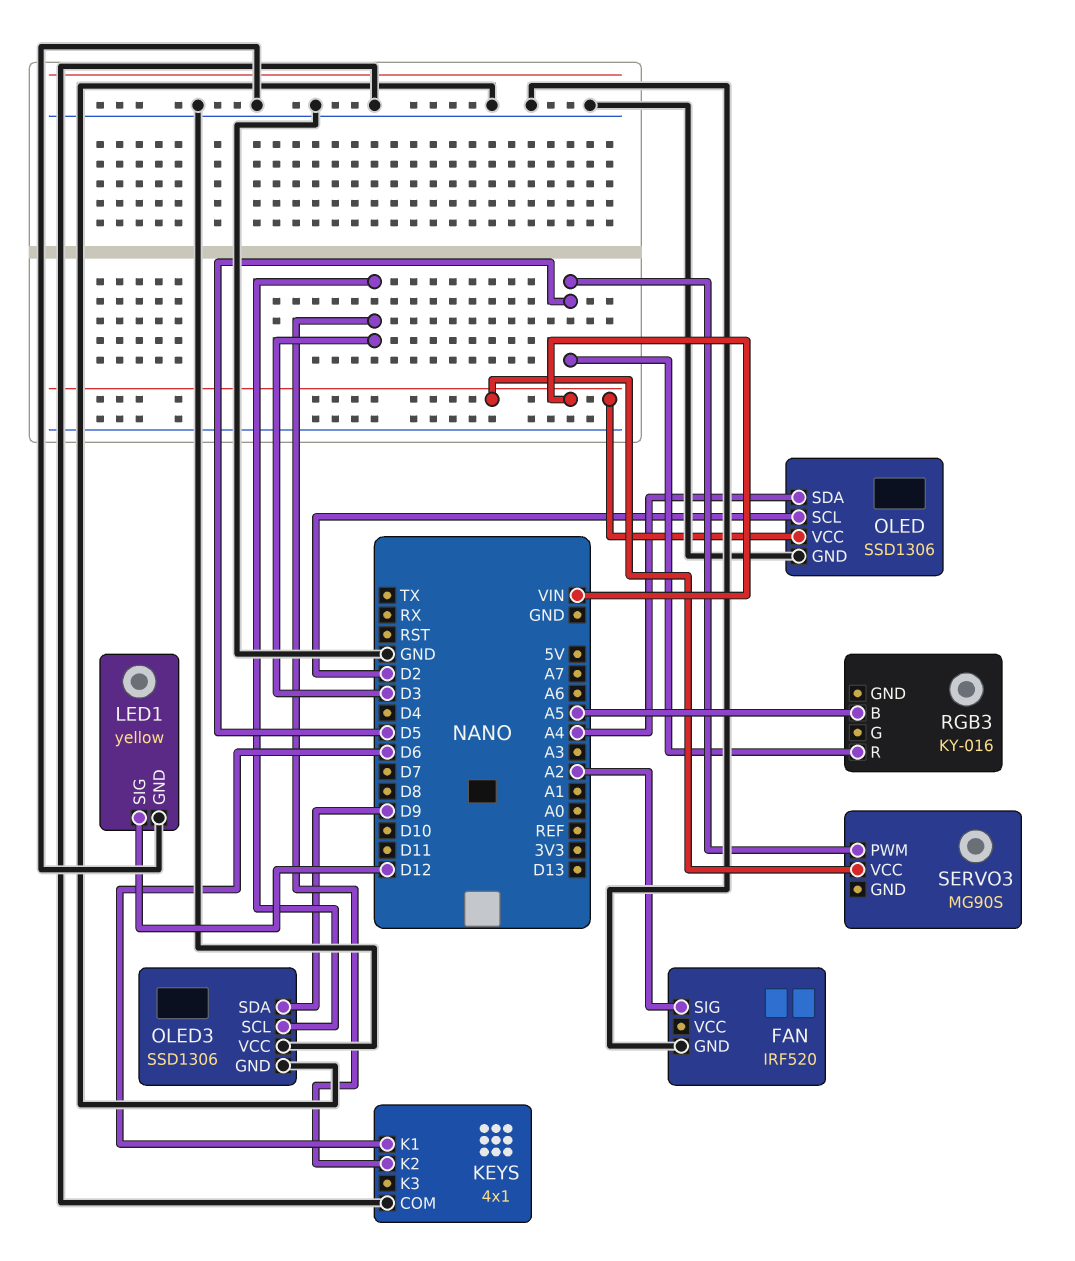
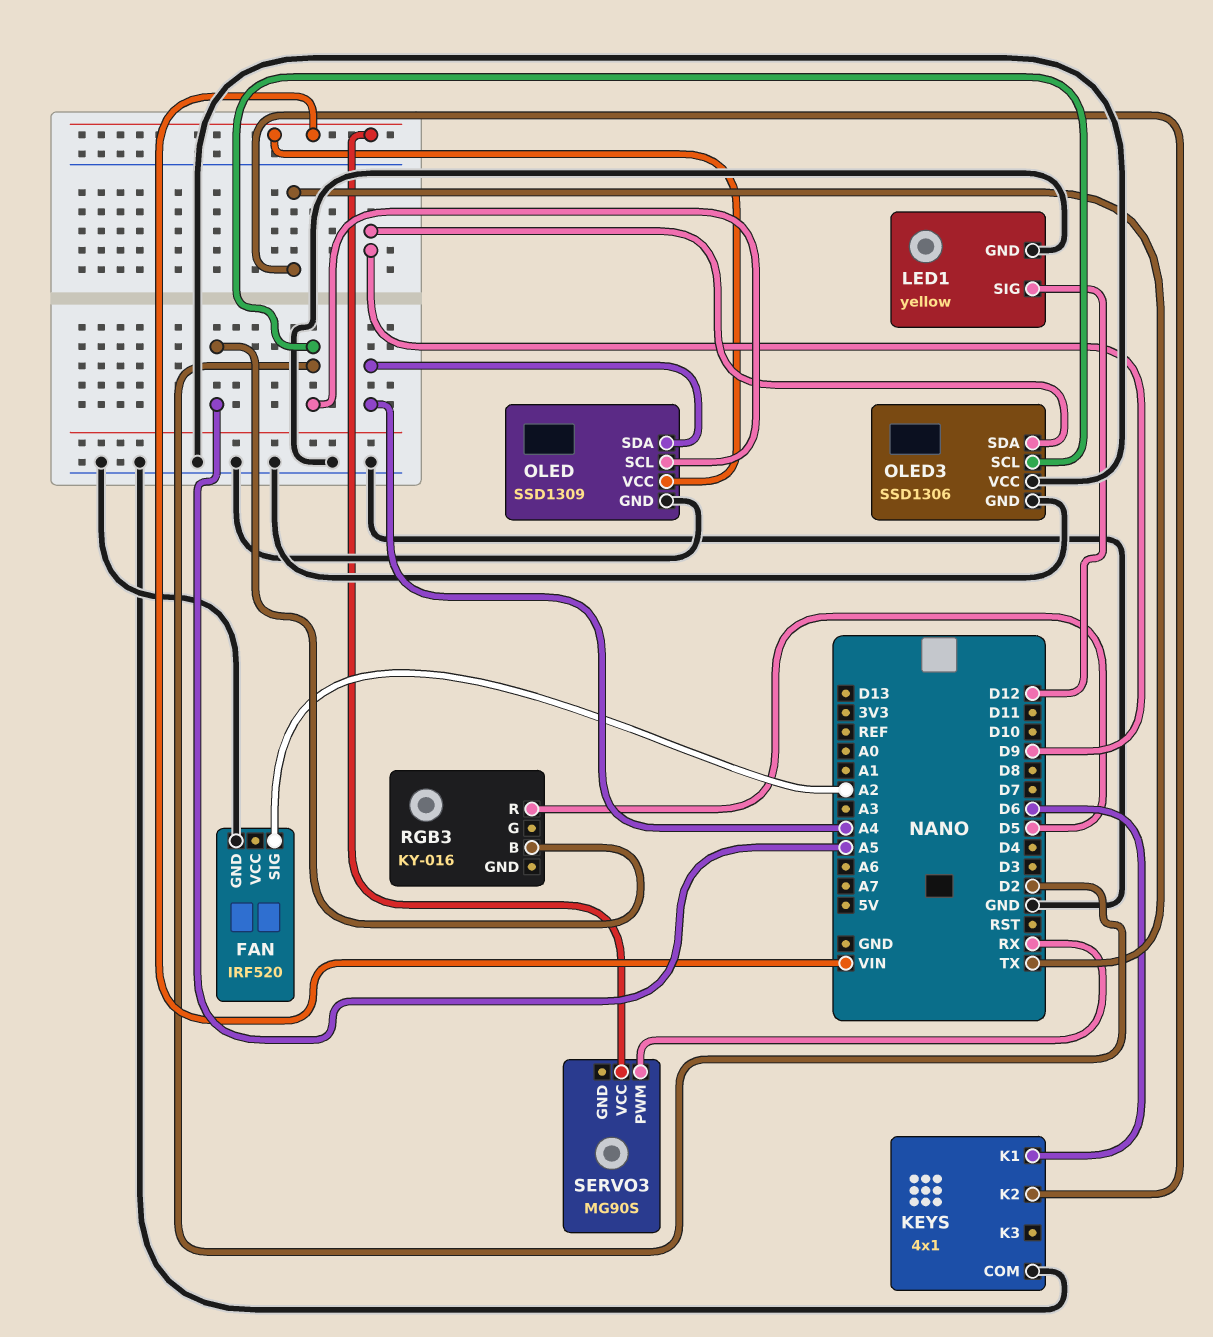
KEYS pin K2: D3 -> TX
OLED: SSD1306 -> SSD1309
OLED3 pin SCL: D3 -> D2
SERVO3 pin PWM: D5 -> RX

